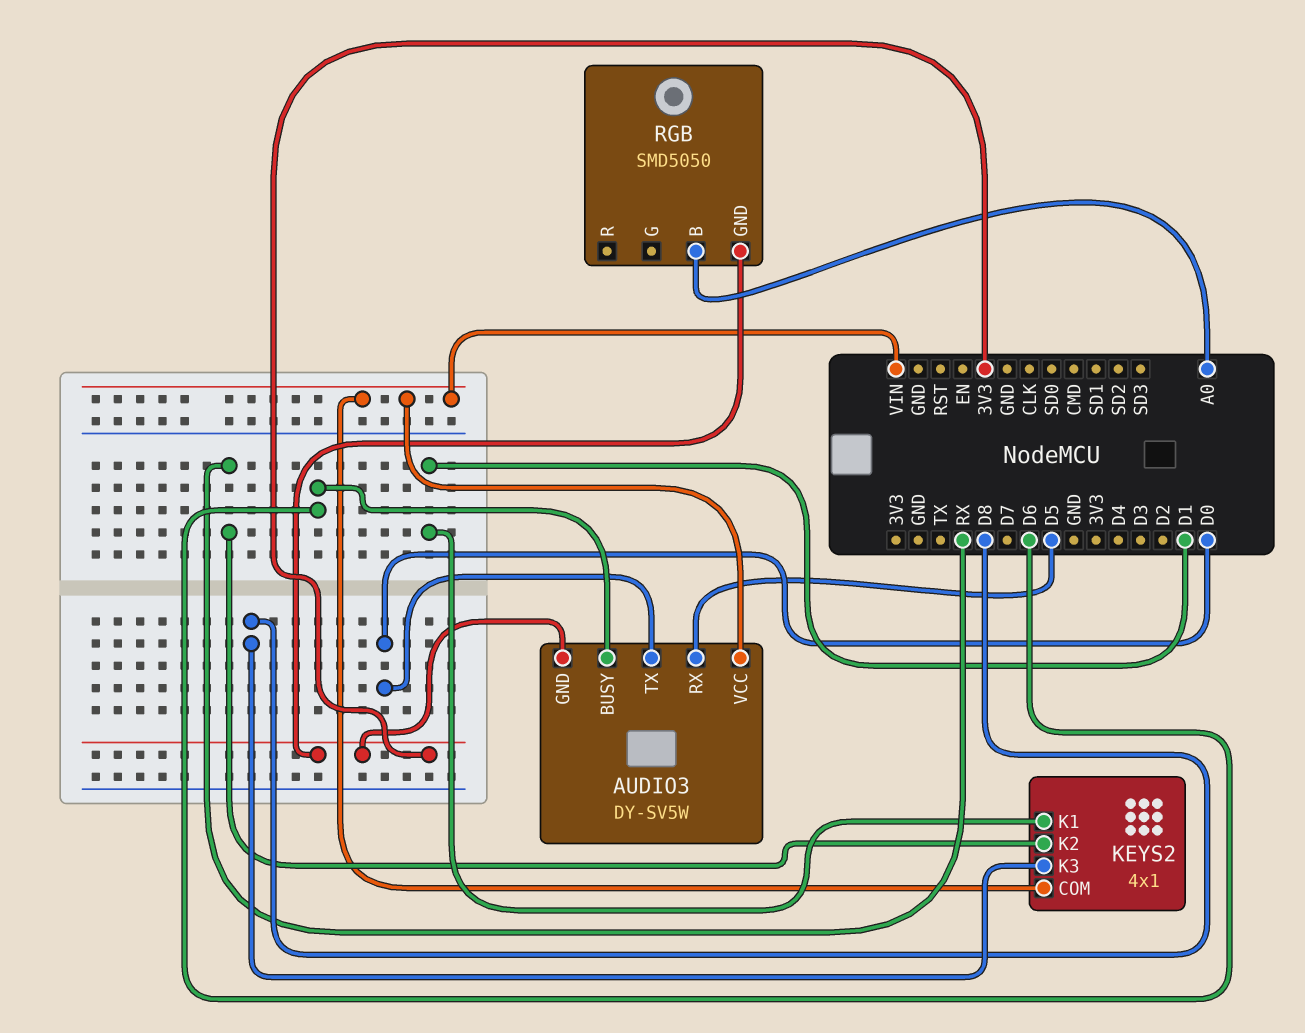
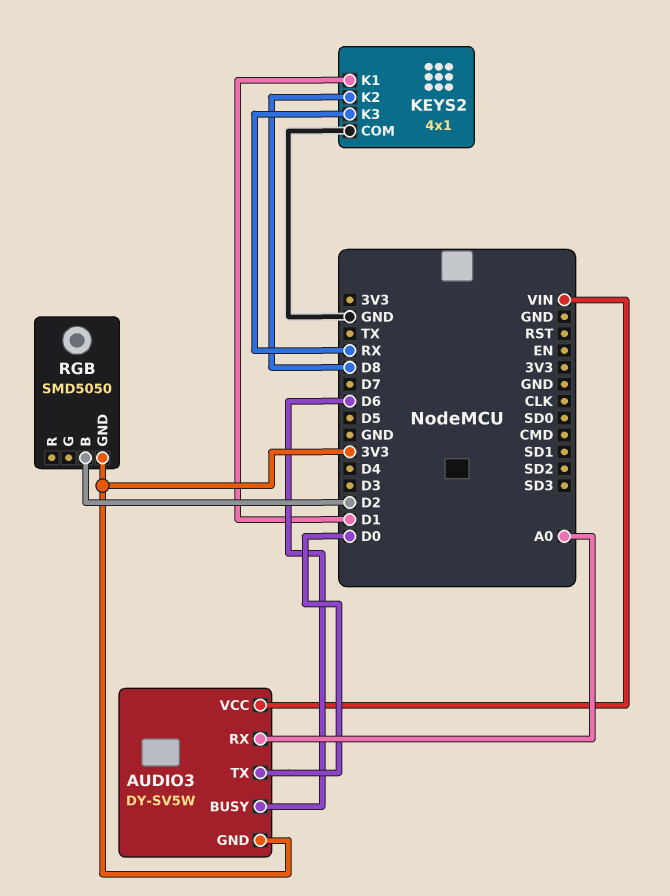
AUDIO3 pin RX: D5 -> A0
KEYS2 pin COM: VIN -> GND
KEYS2 pin K2: RX -> D8
KEYS2 pin K3: D8 -> RX
RGB pin B: A0 -> D2

